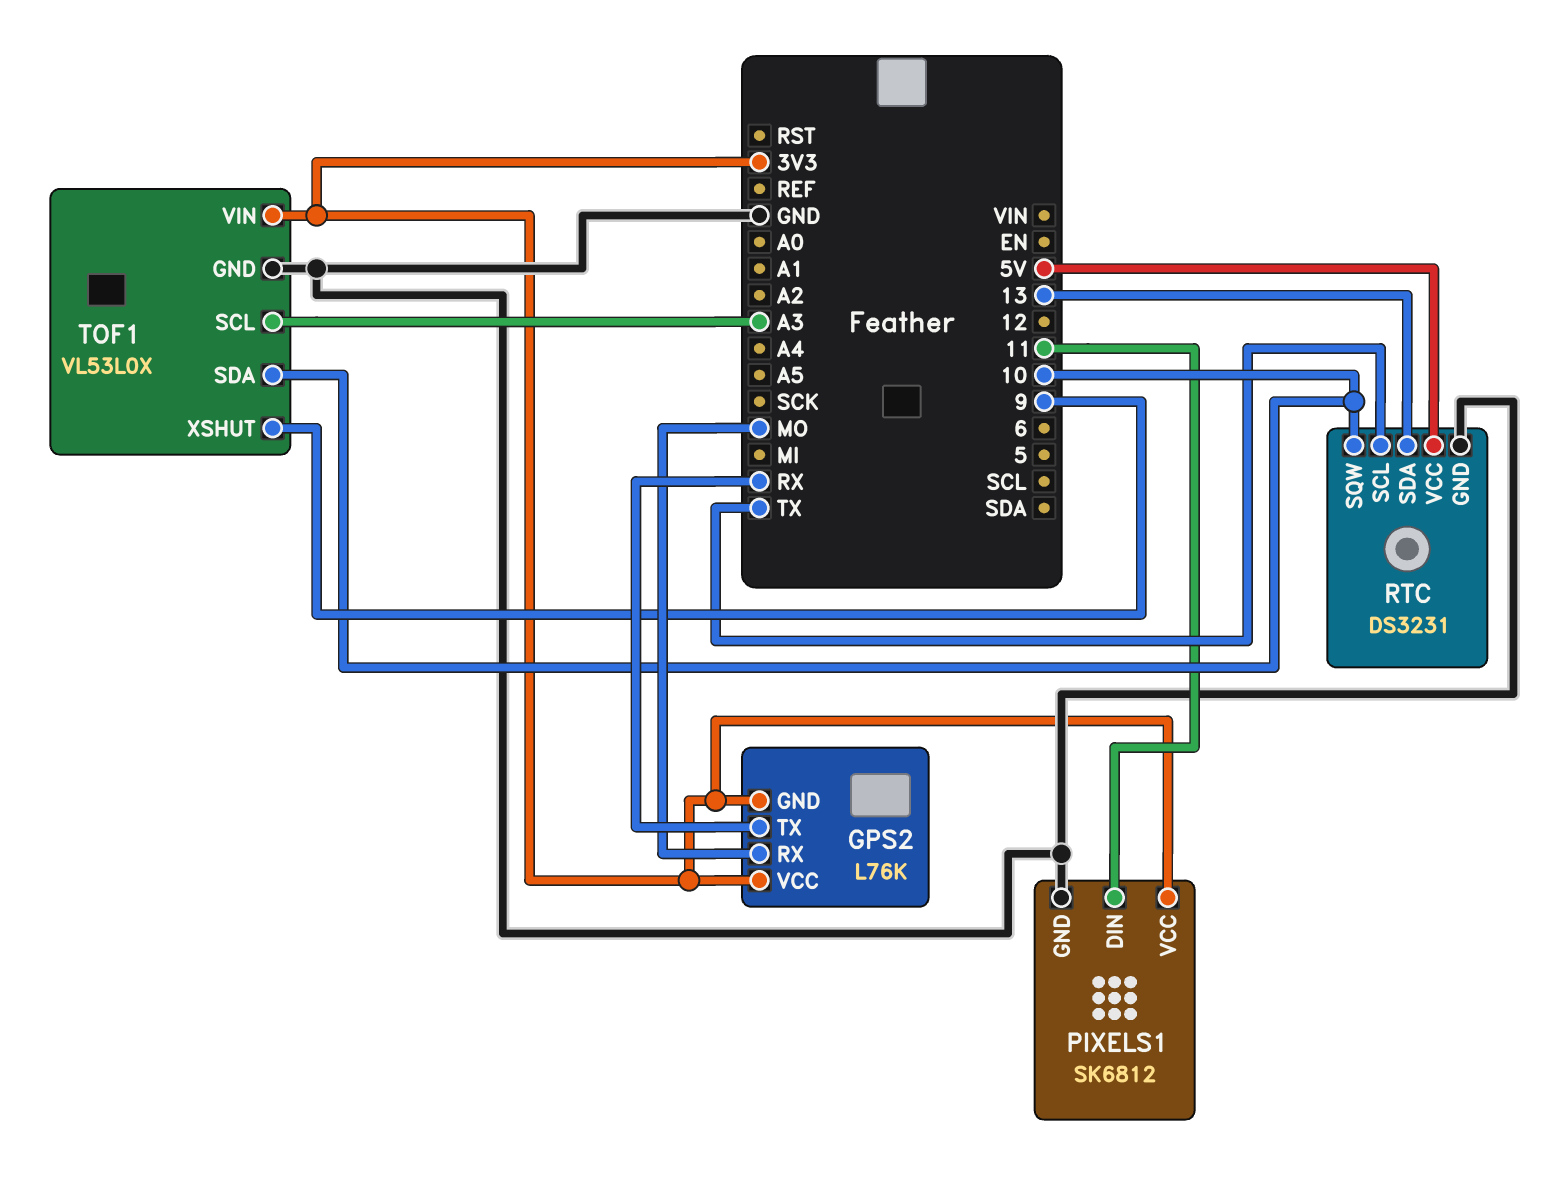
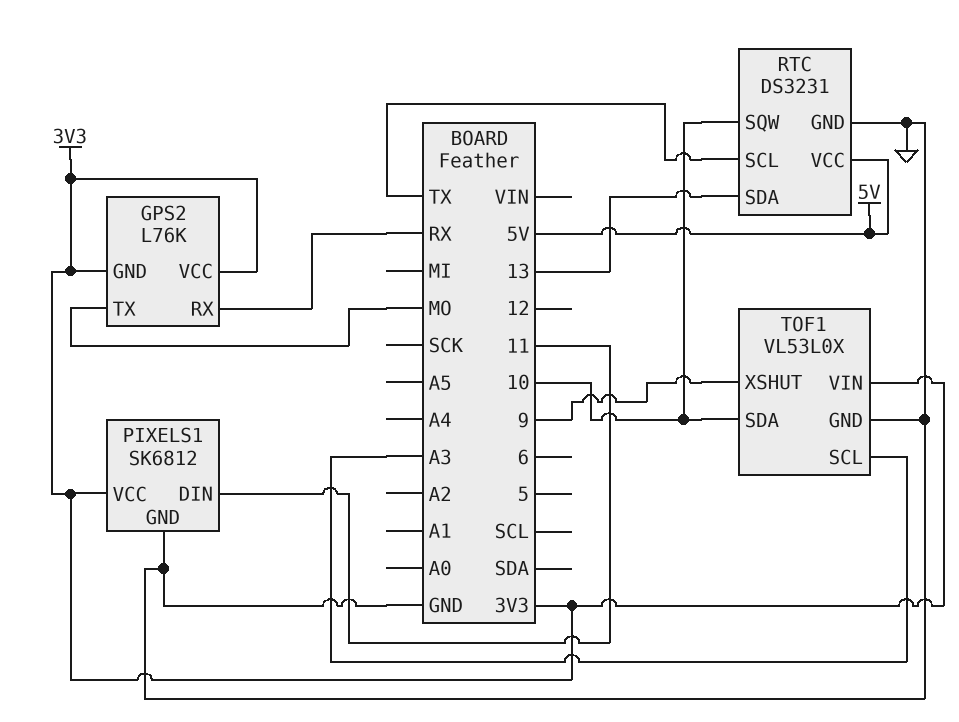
GPS2 pin RX: MO -> RX
GPS2 pin TX: RX -> MO

